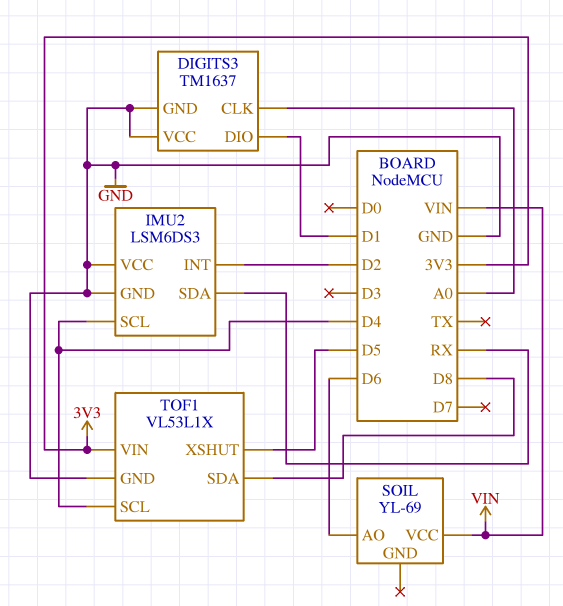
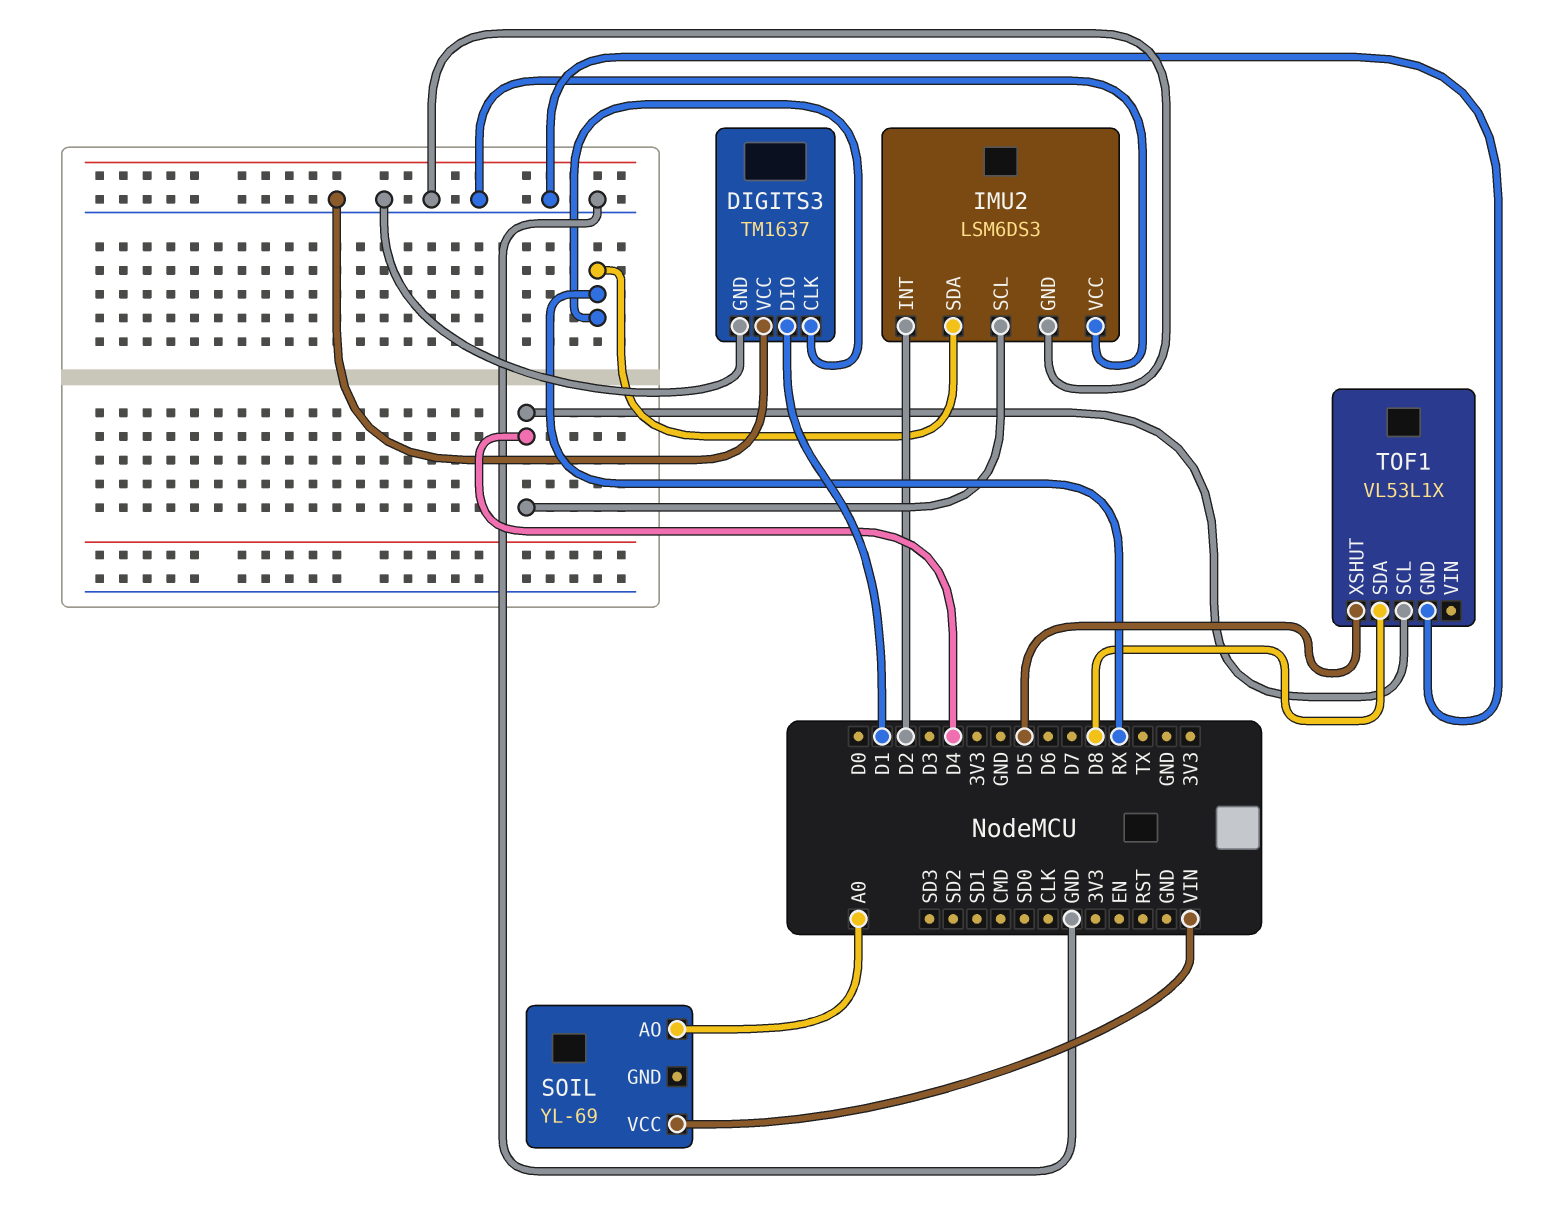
DIGITS3 pin CLK: A0 -> RX
SOIL pin AO: D6 -> A0
TOF1 pin VIN: 3V3 -> none

